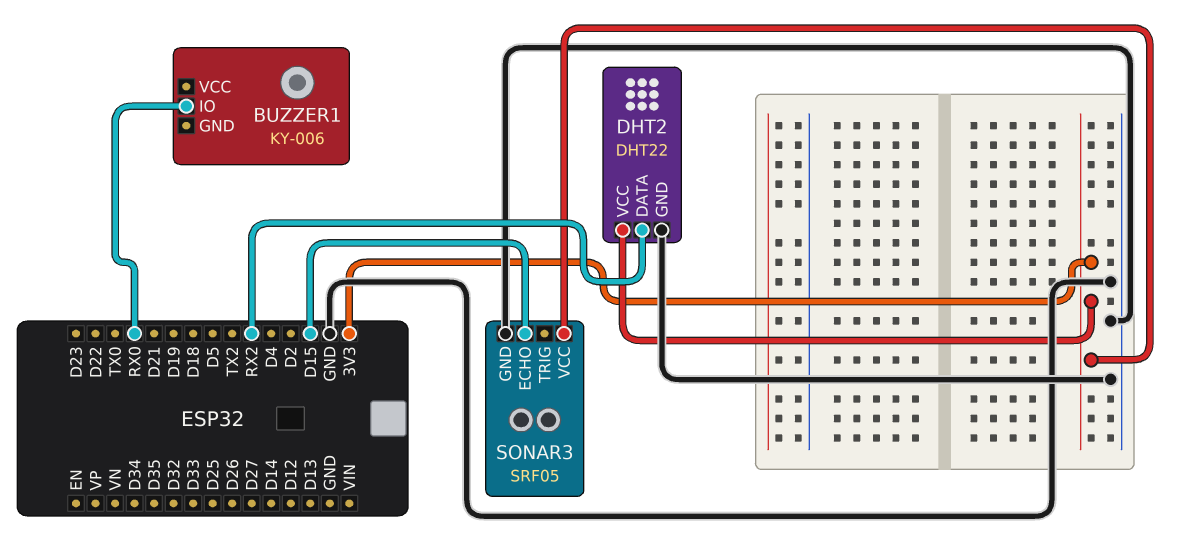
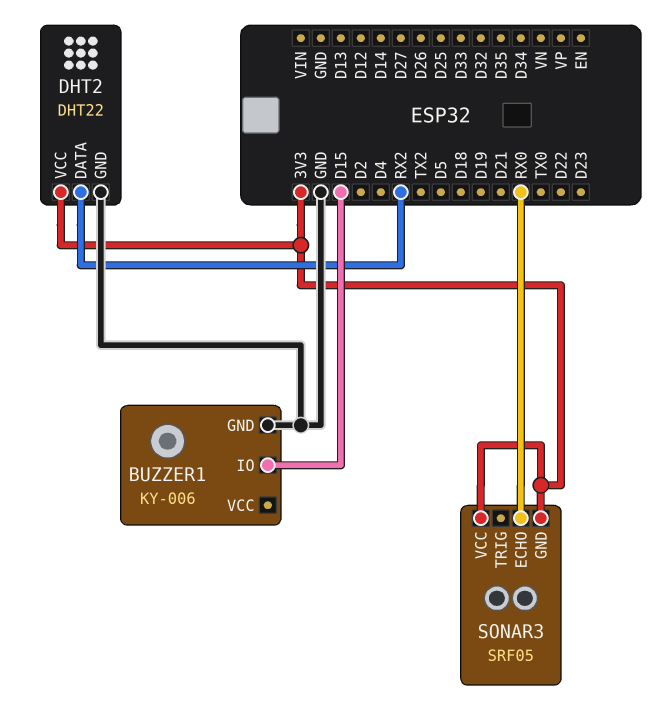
BUZZER1 pin GND: none -> GND
BUZZER1 pin IO: RX0 -> D15
SONAR3 pin ECHO: D15 -> RX0
SONAR3 pin GND: GND -> 3V3

